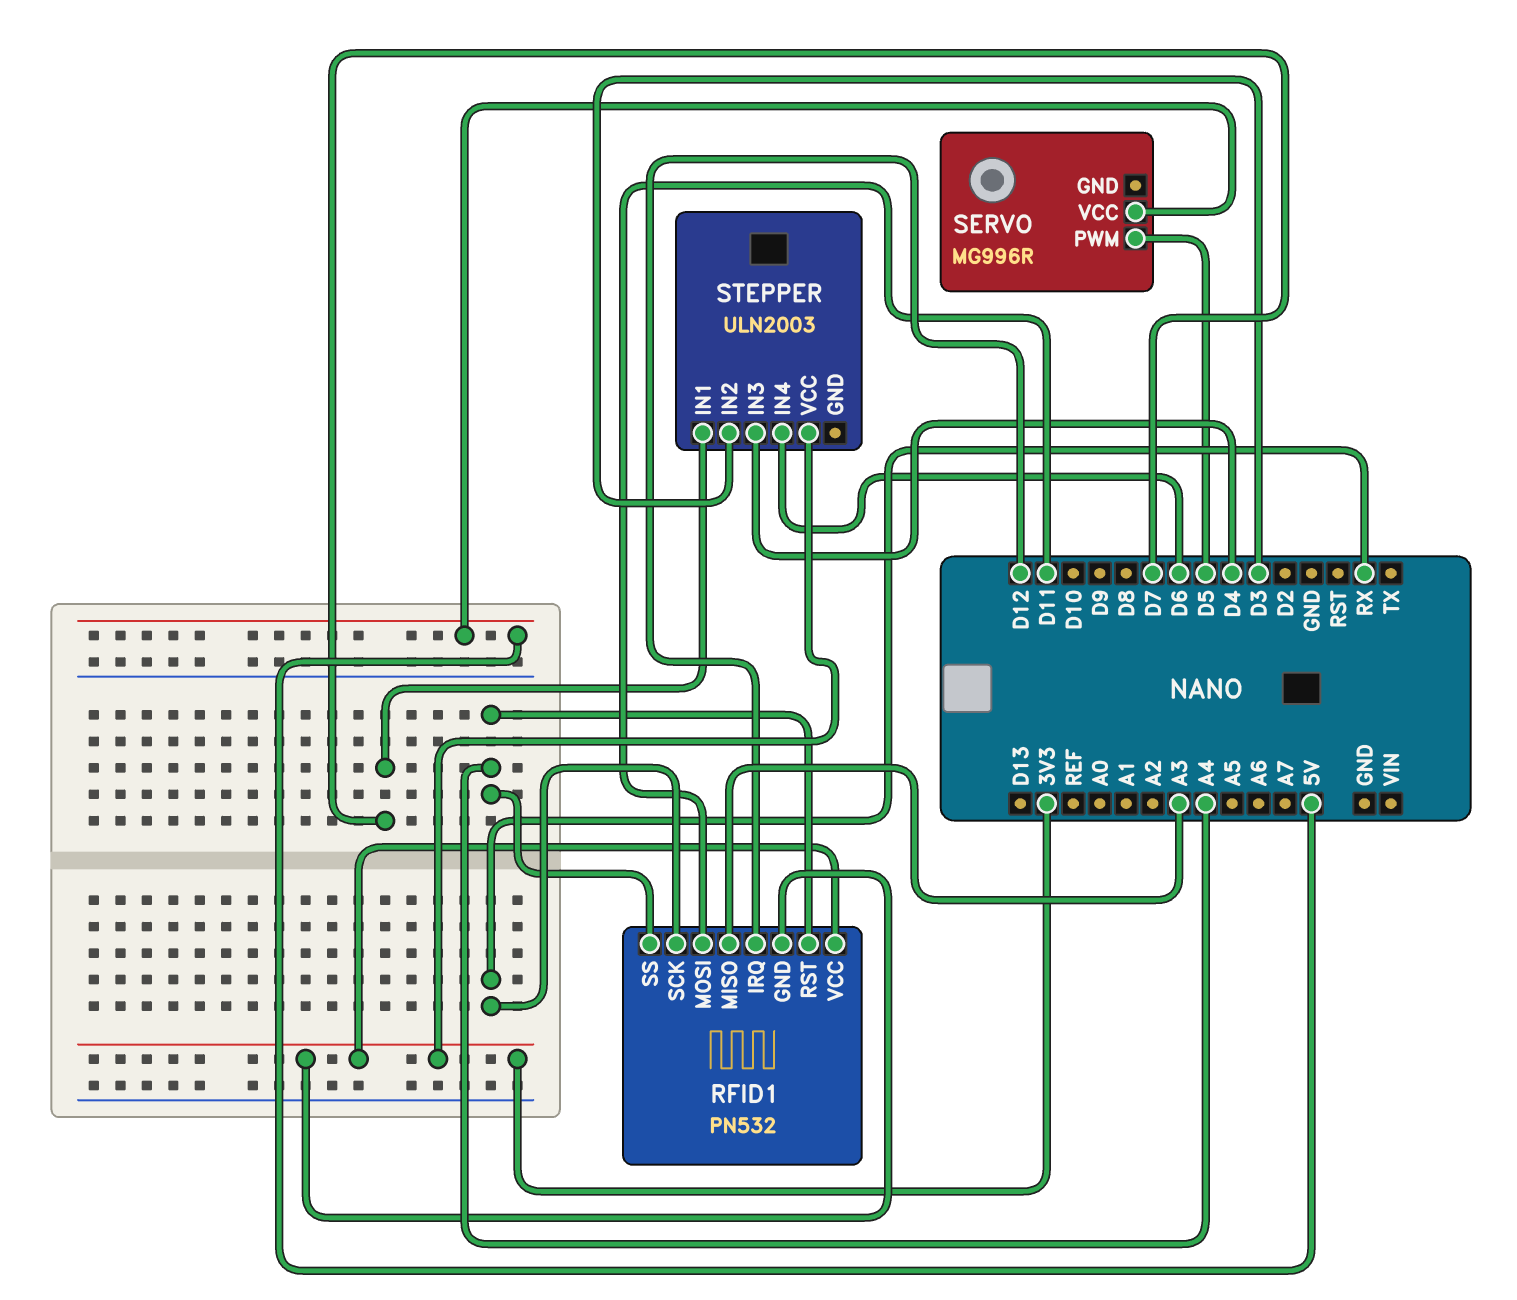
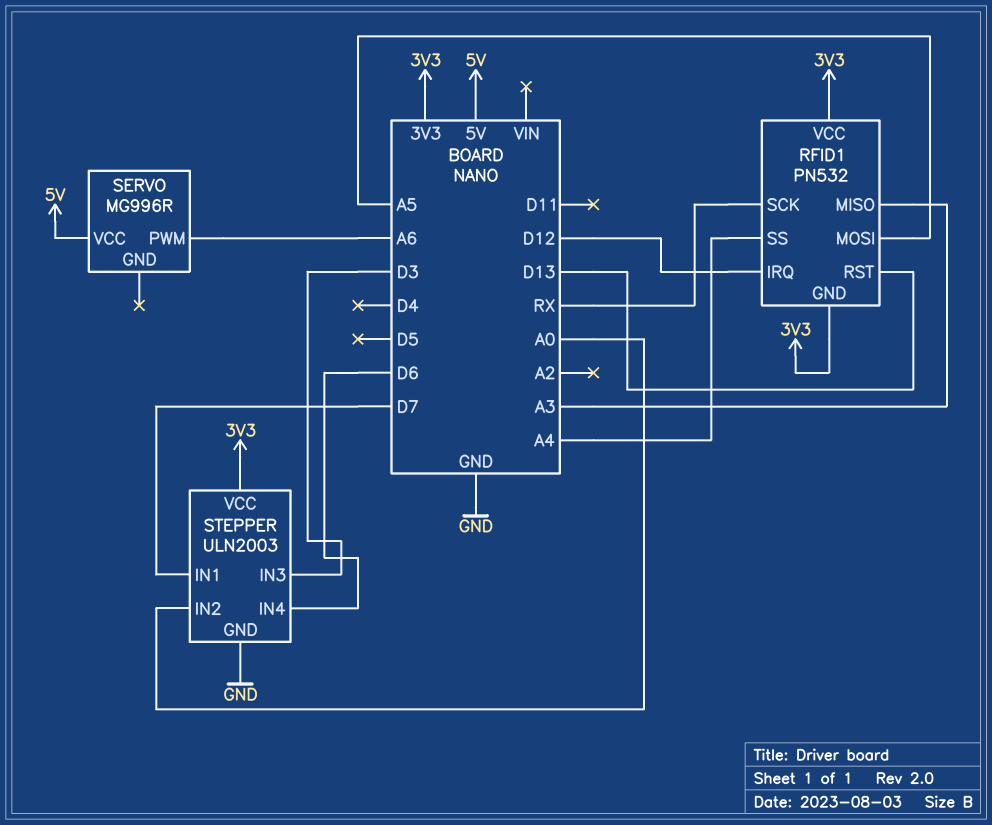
RFID1 pin MOSI: D11 -> A5
RFID1 pin RST: A4 -> D13
SERVO pin PWM: D5 -> A6
STEPPER pin GND: none -> GND
STEPPER pin IN2: D3 -> A0
STEPPER pin IN3: D4 -> D3

